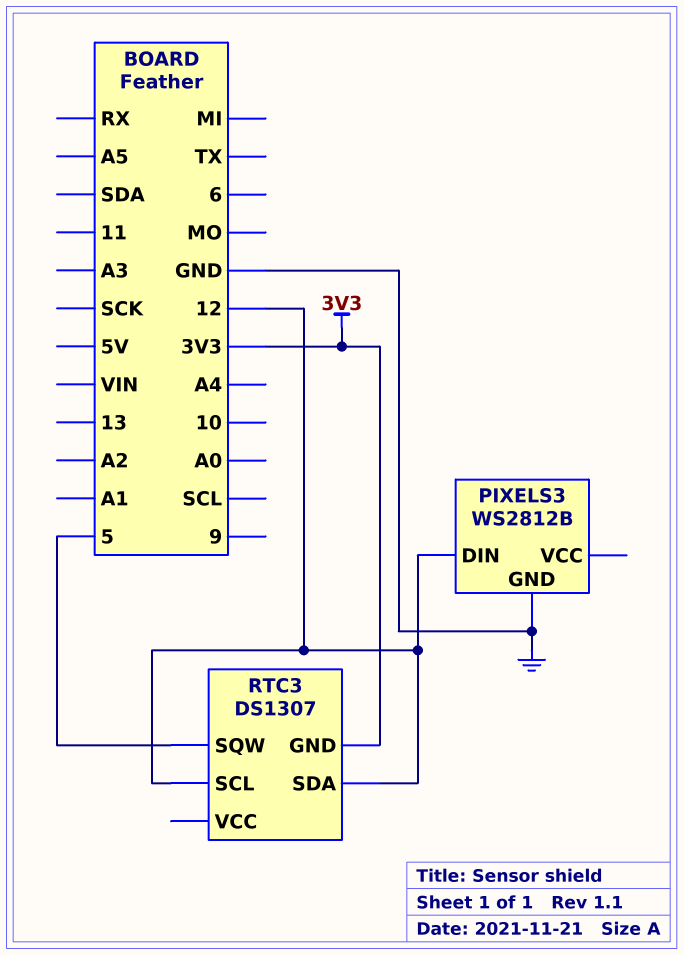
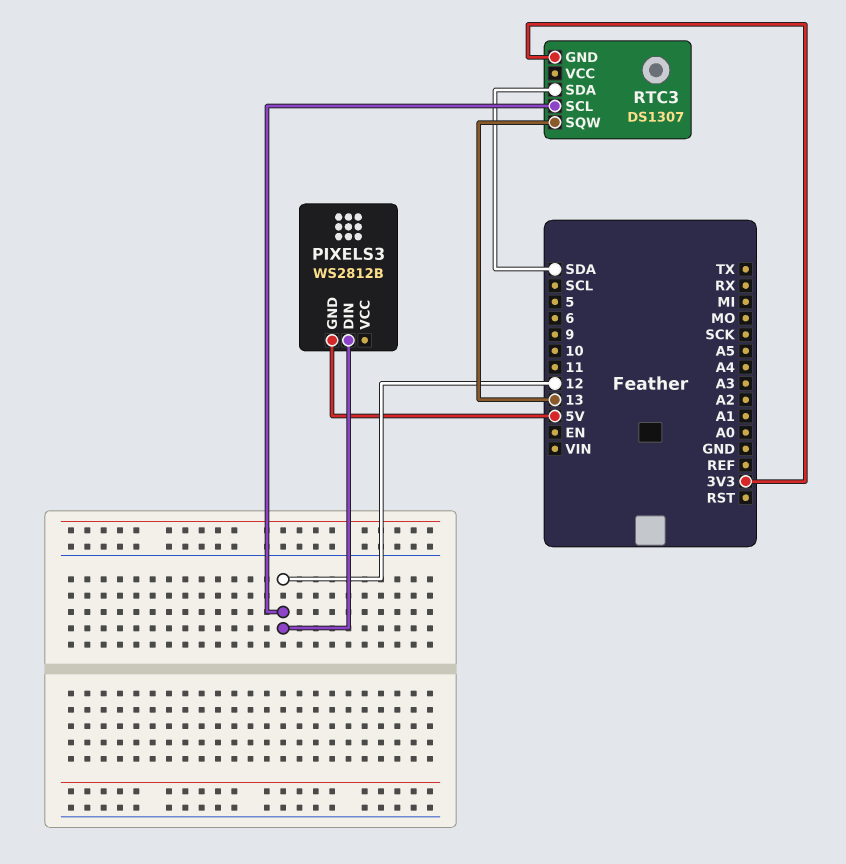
PIXELS3 pin GND: GND -> 5V
RTC3 pin SDA: 12 -> SDA
RTC3 pin SQW: 5 -> 13

